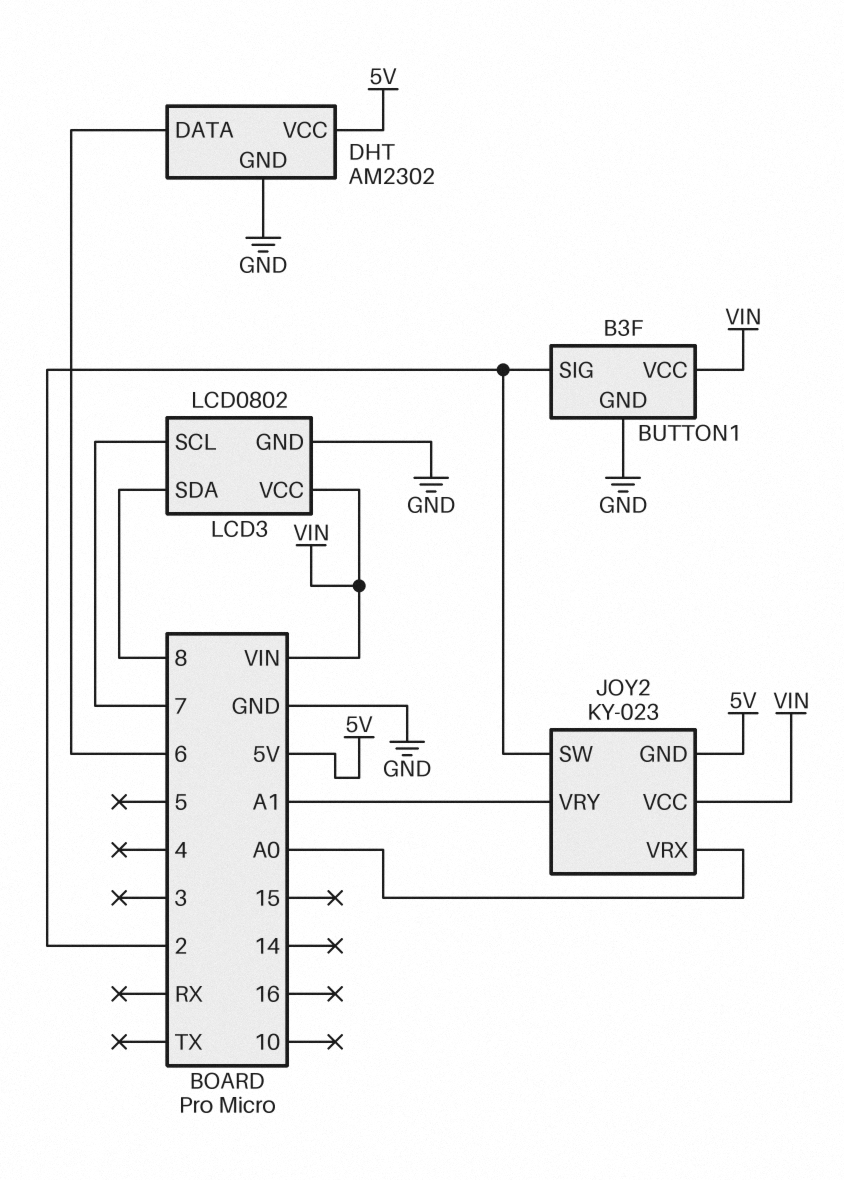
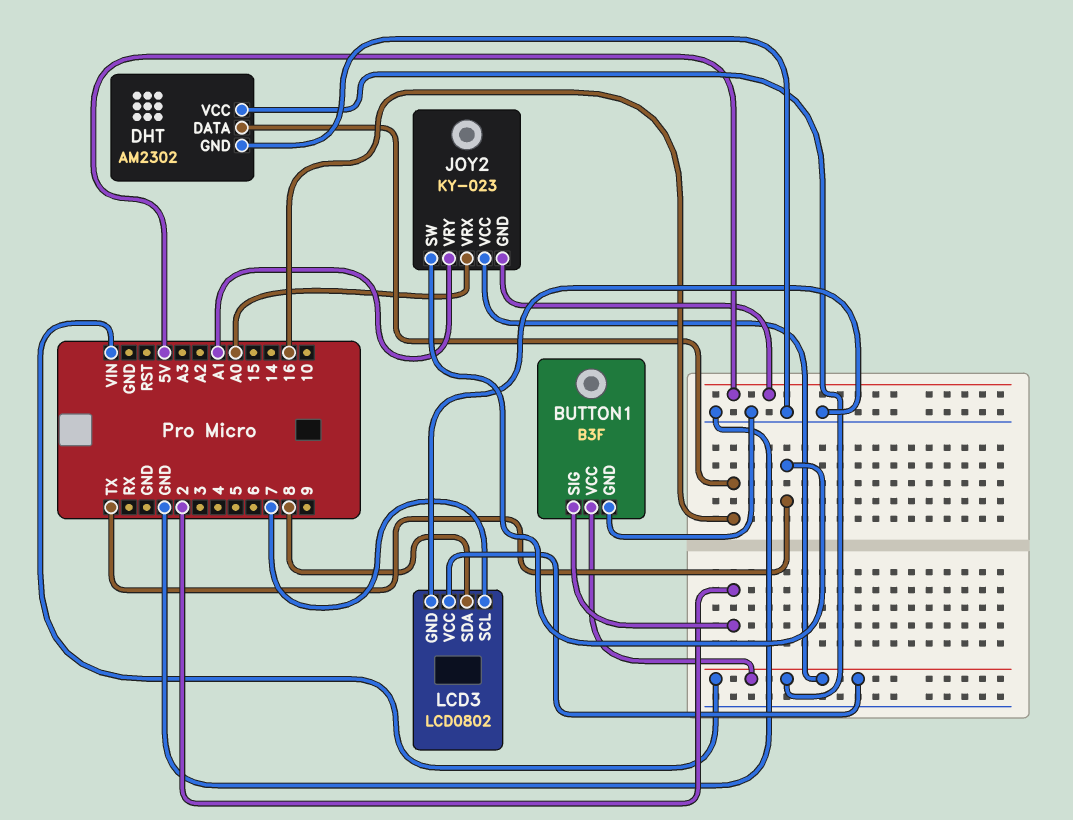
DHT pin DATA: 6 -> 16
DHT pin VCC: 5V -> VIN
JOY2 pin SW: 2 -> TX

